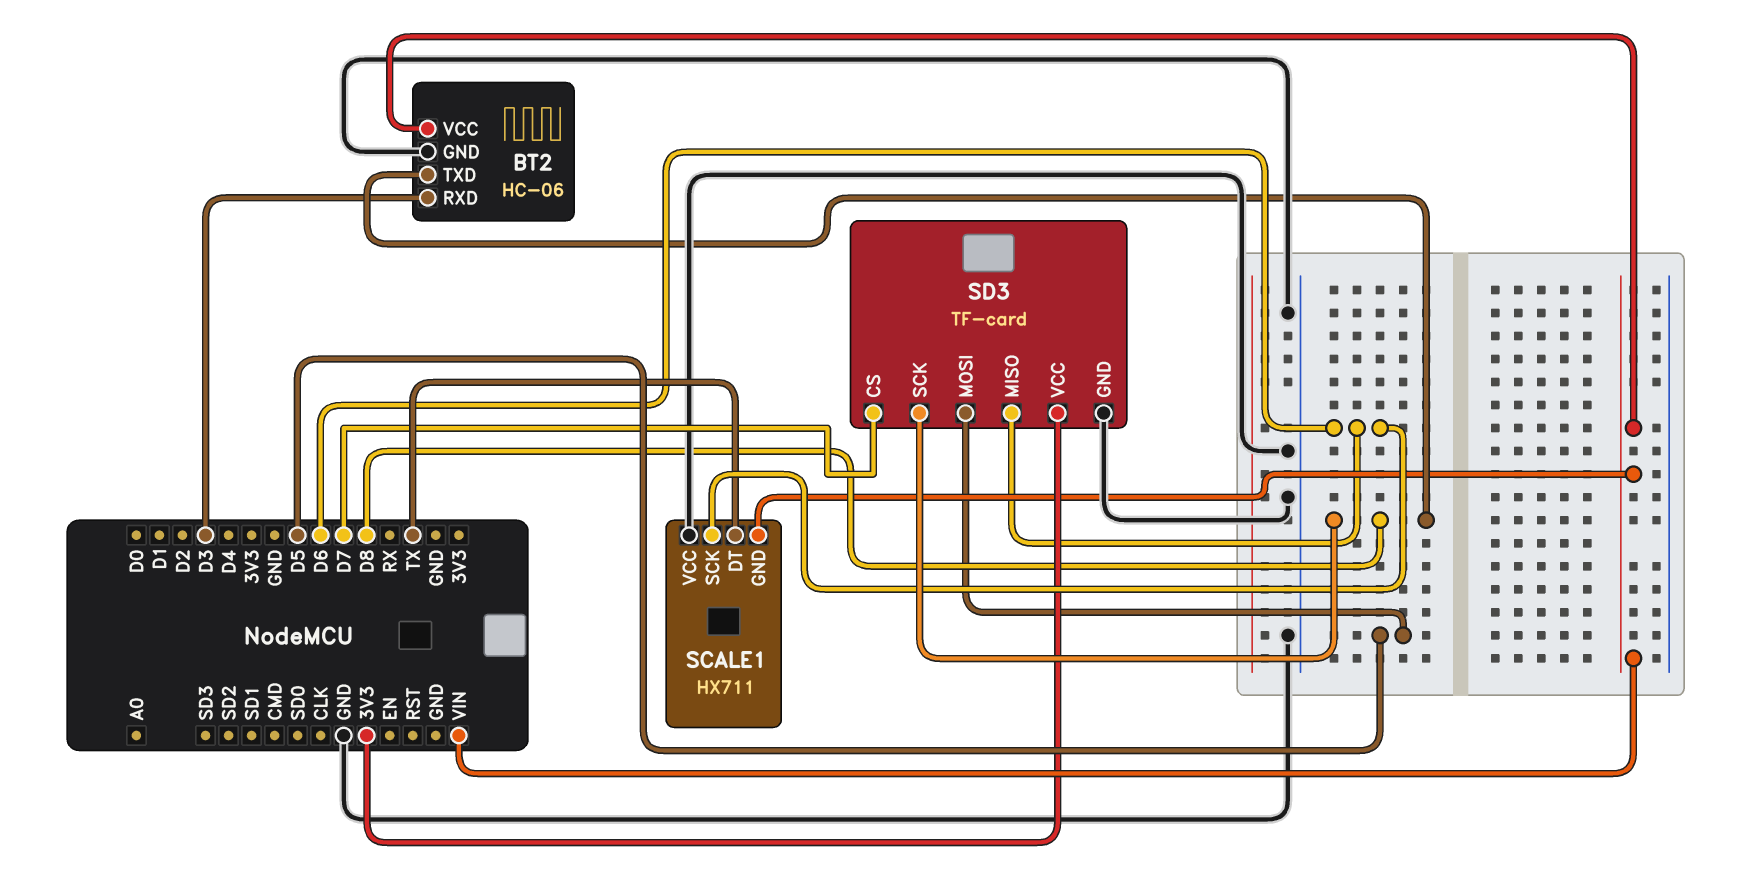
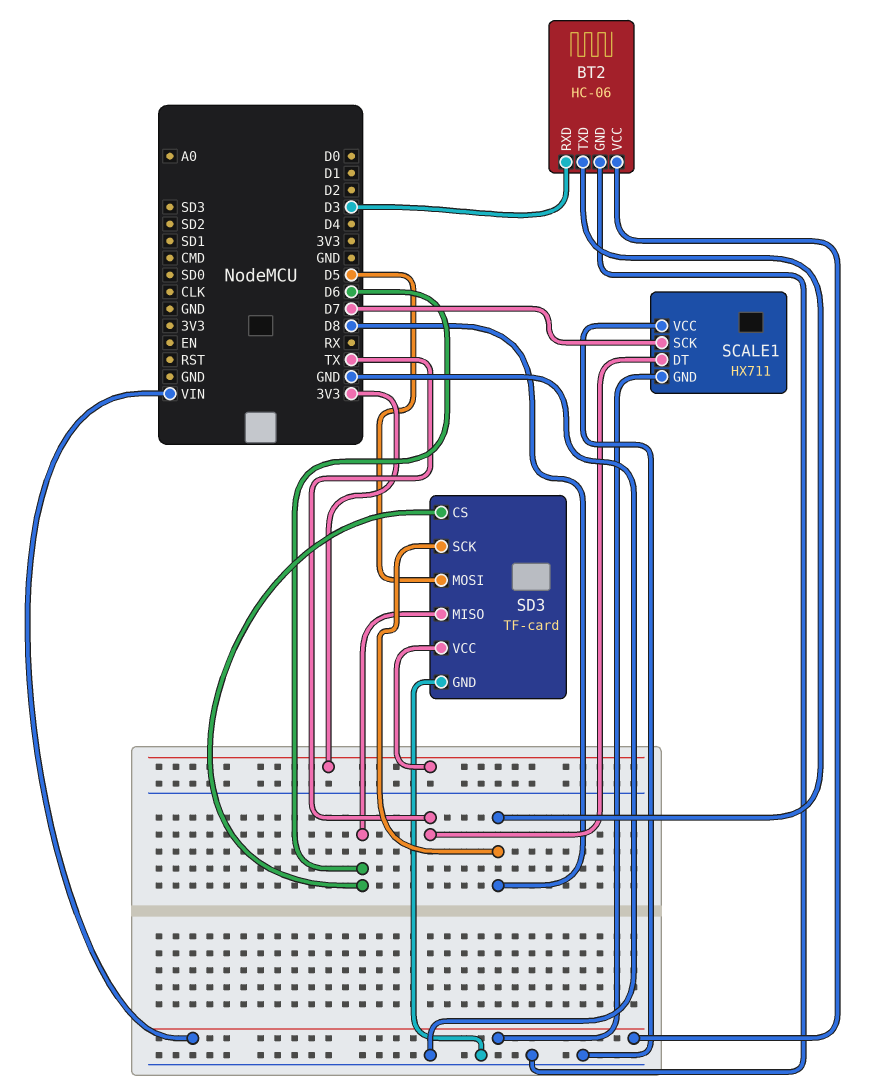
SCALE1 pin SCK: D6 -> D7
SD3 pin CS: D7 -> D6

